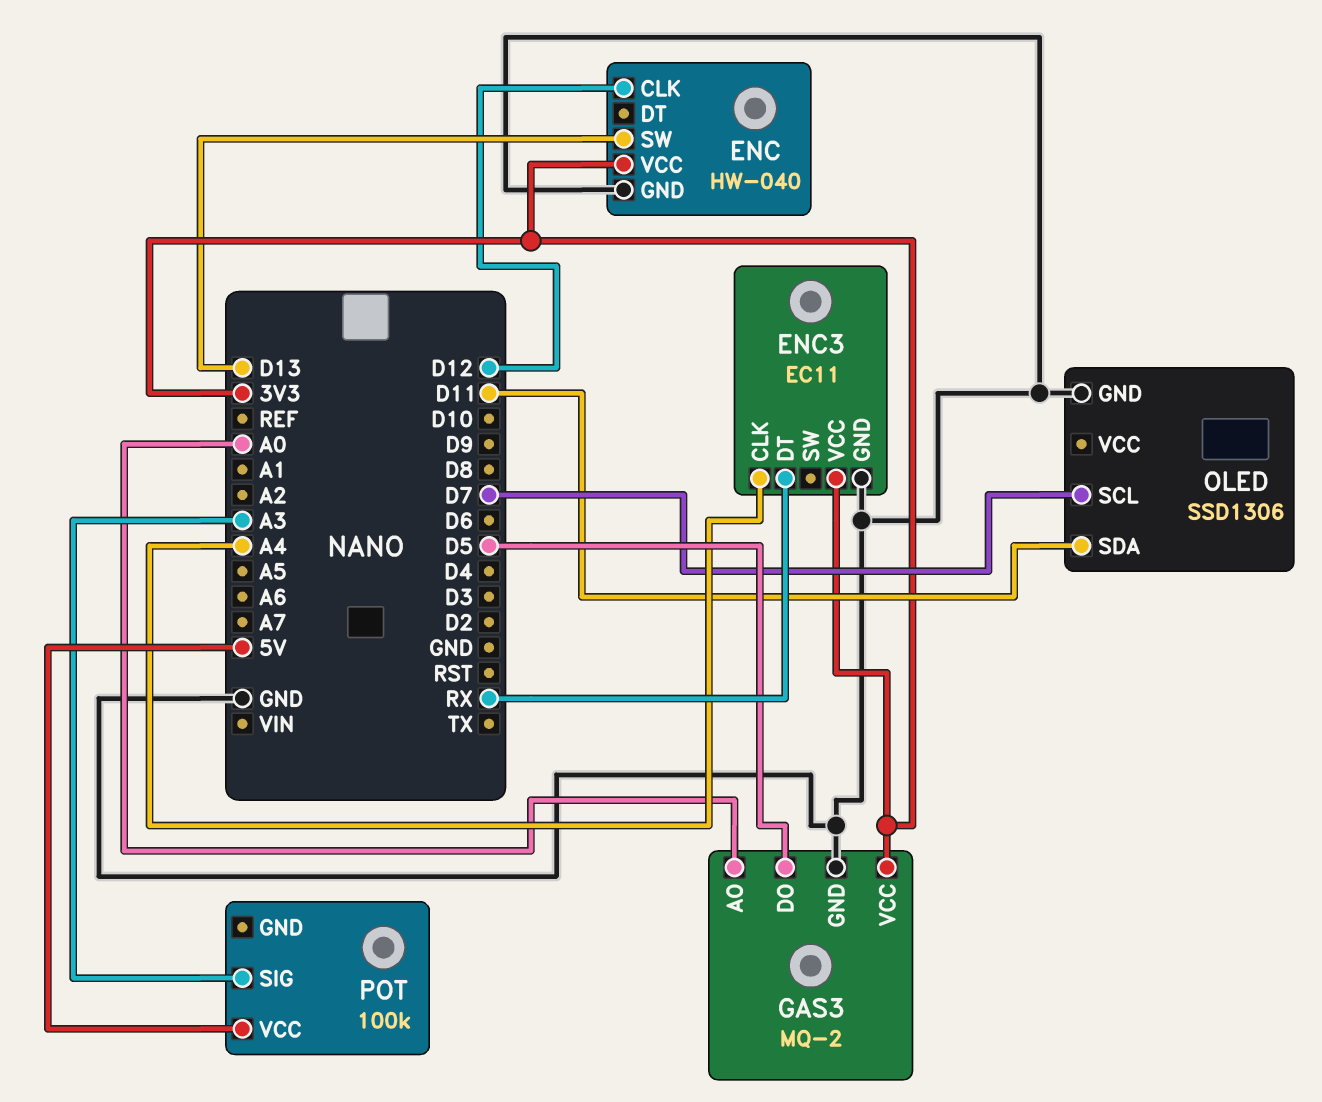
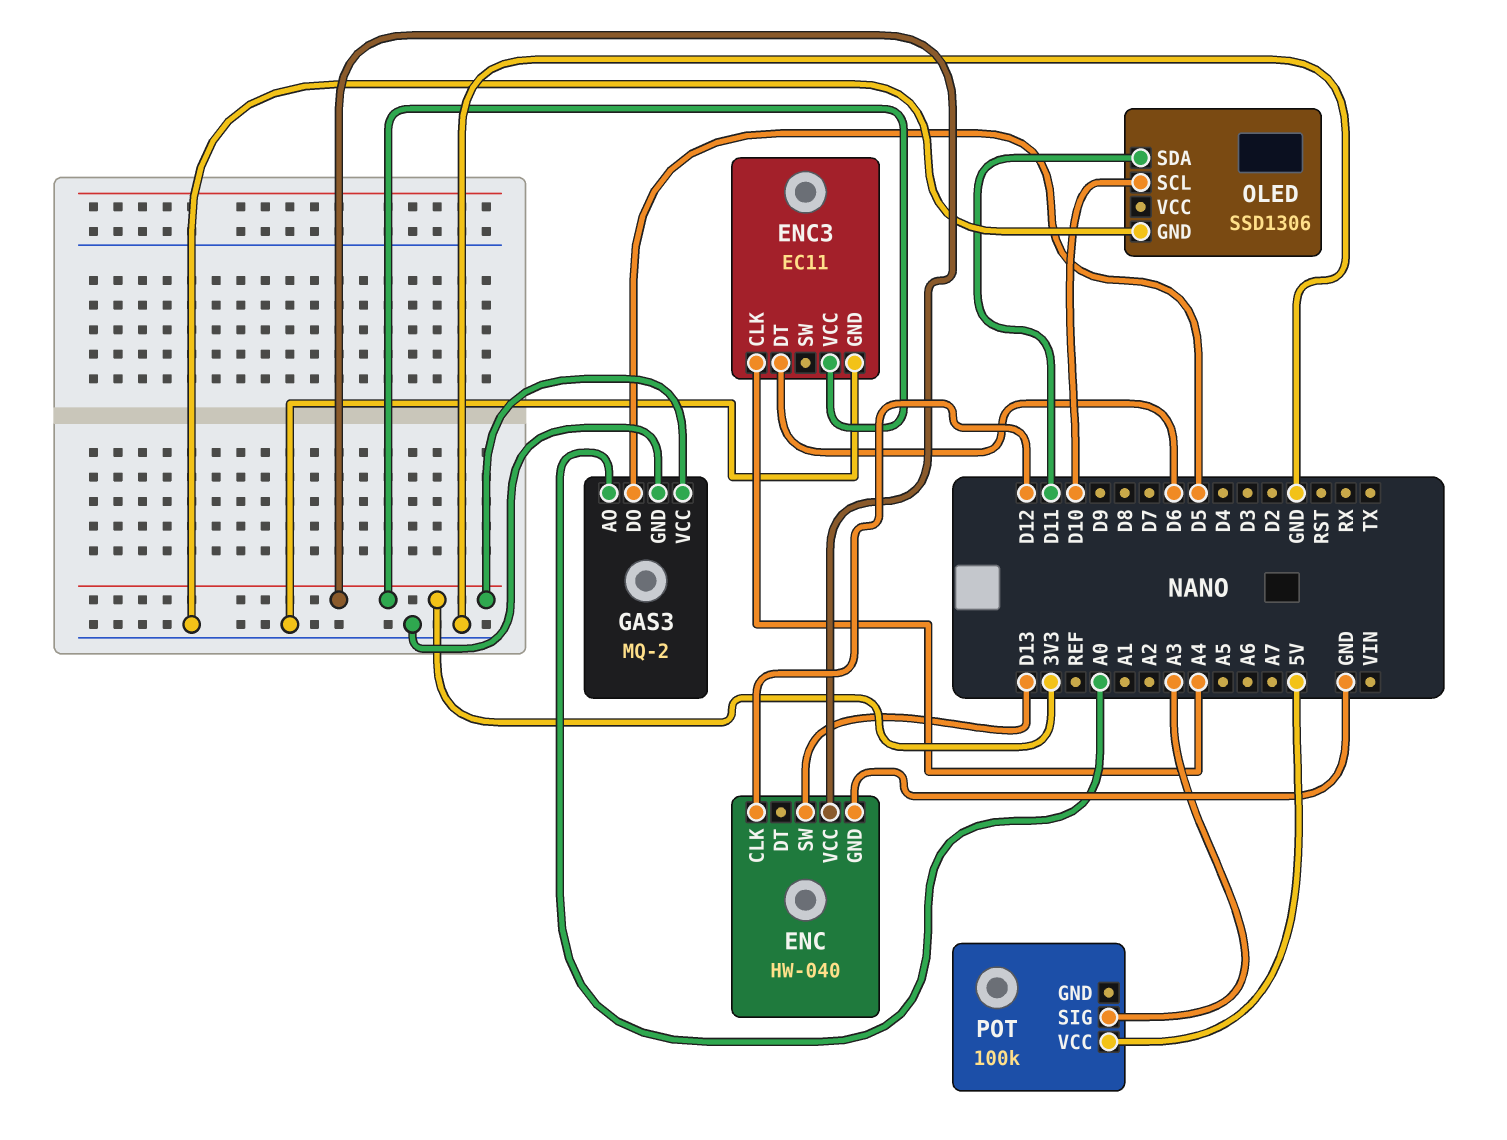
ENC3 pin DT: RX -> D6
OLED pin SCL: D7 -> D10

